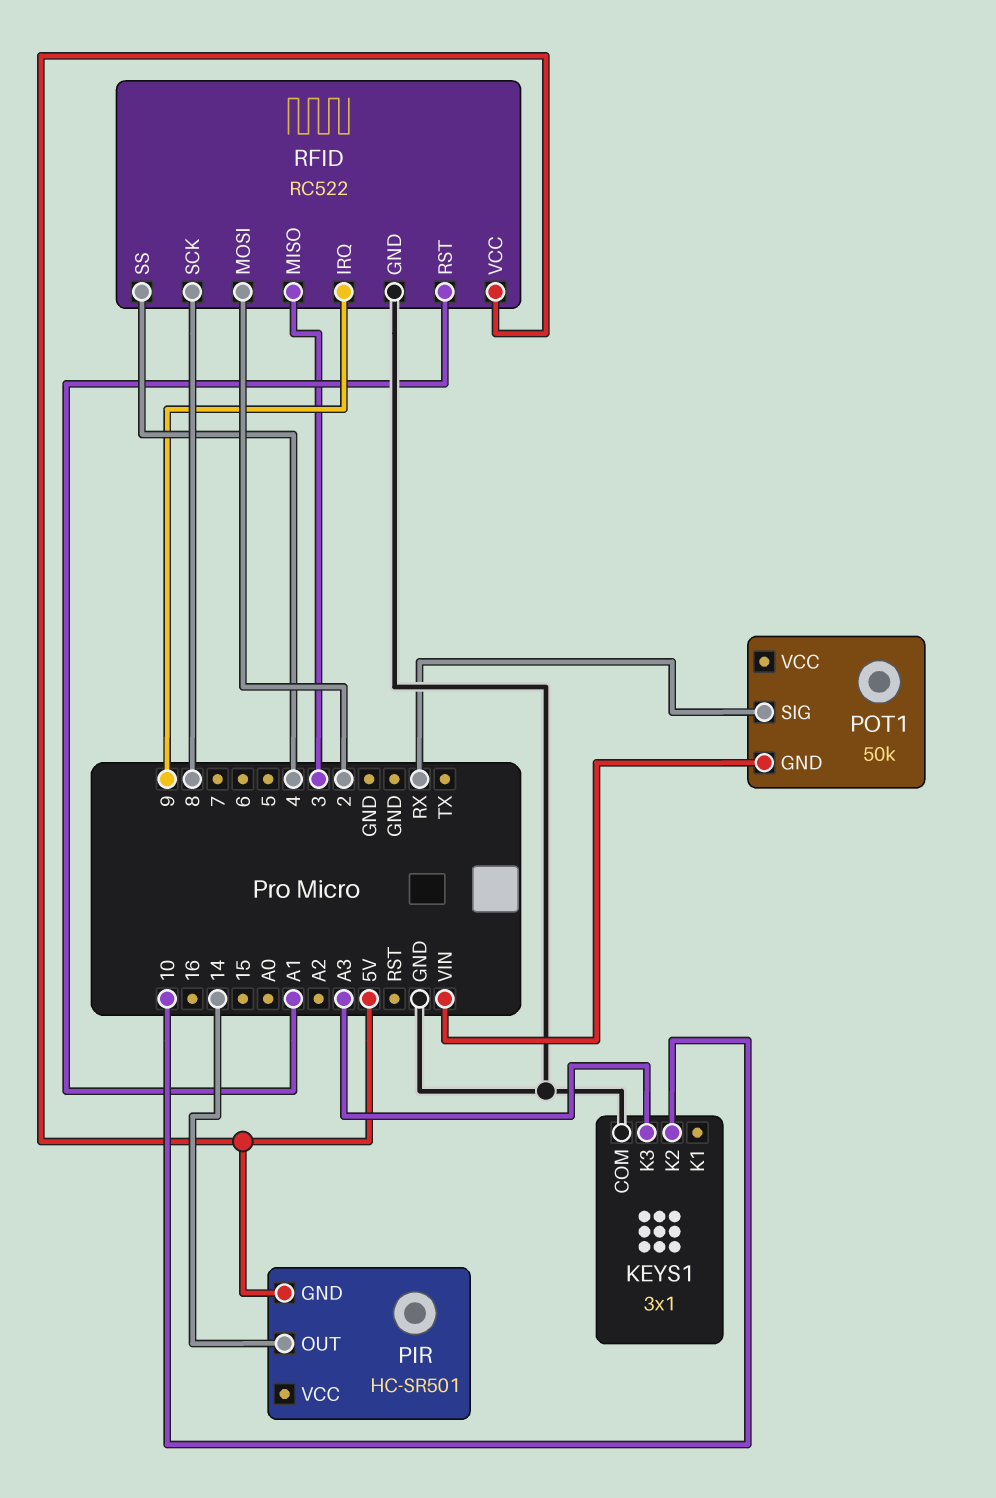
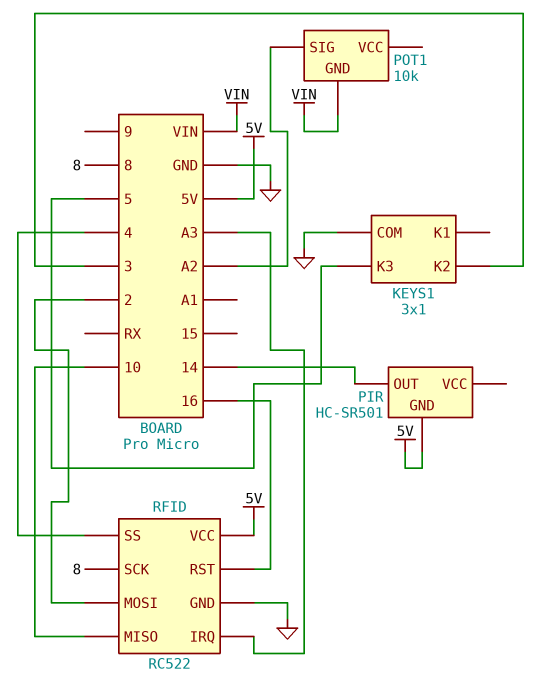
KEYS1 pin K2: 10 -> 3
KEYS1 pin K3: A3 -> 5
POT1: 50k -> 10k
POT1 pin SIG: RX -> A2
RFID pin IRQ: 9 -> A3
RFID pin MISO: 3 -> 10
RFID pin RST: A1 -> 16

